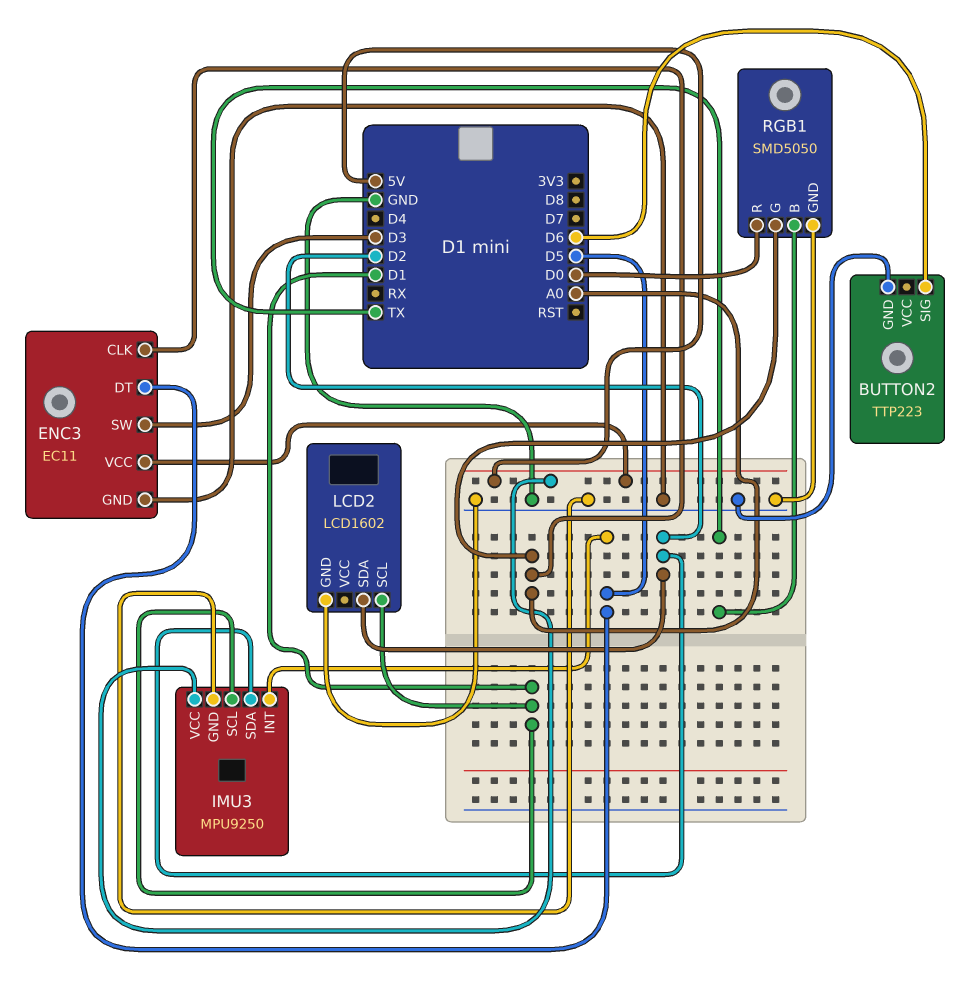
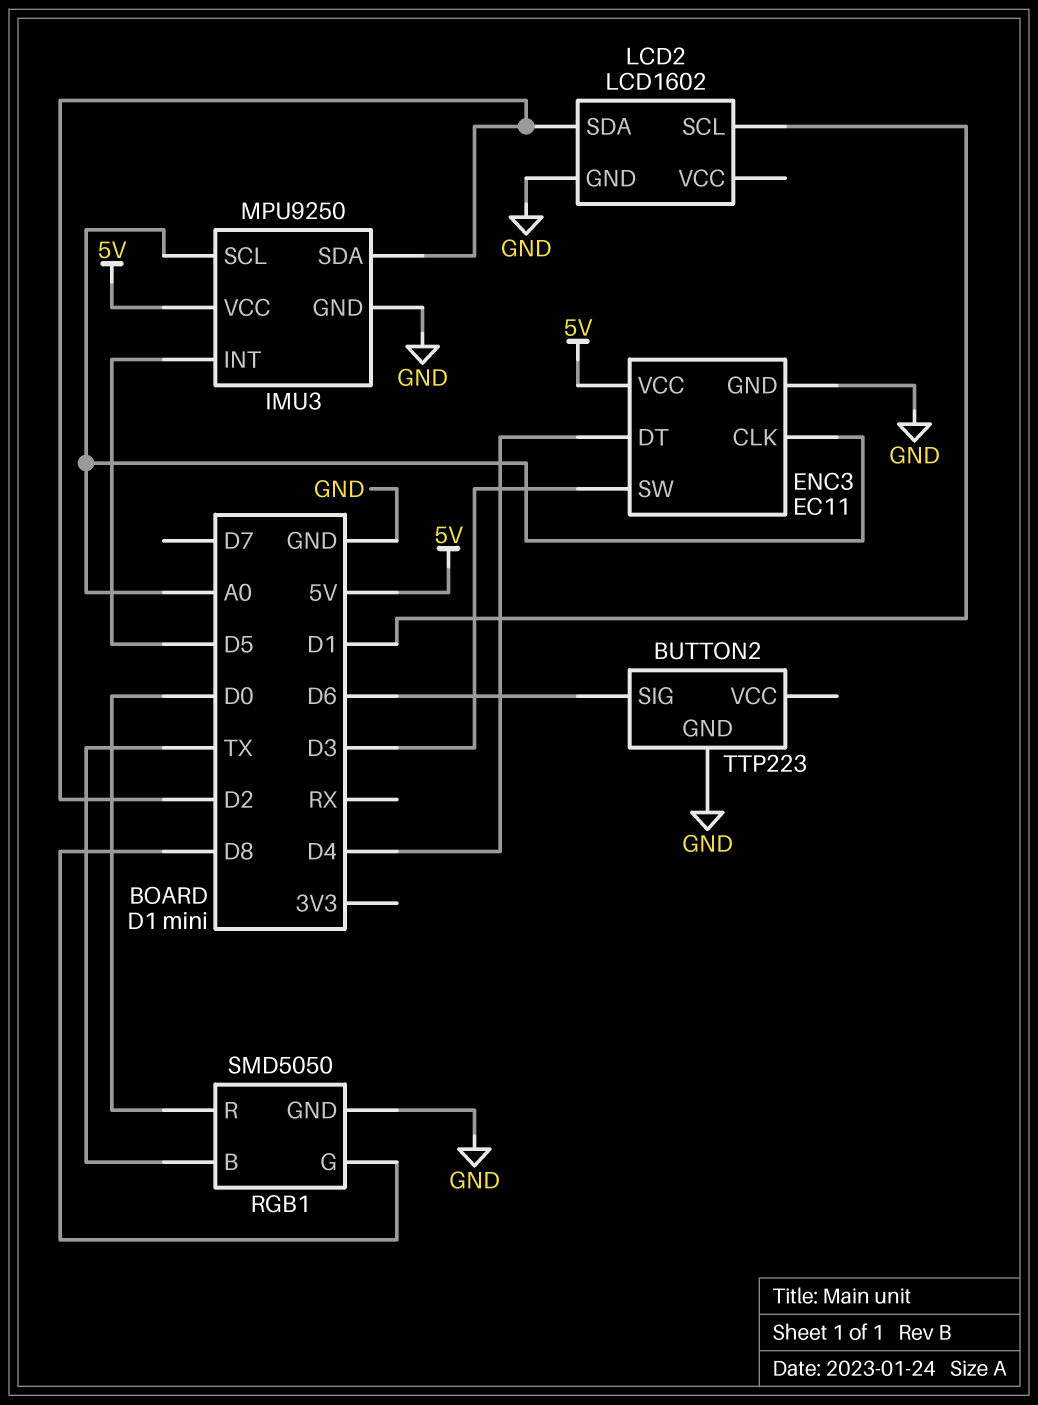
ENC3 pin DT: D5 -> D4
IMU3 pin SCL: D1 -> A0
RGB1 pin G: A0 -> D8

